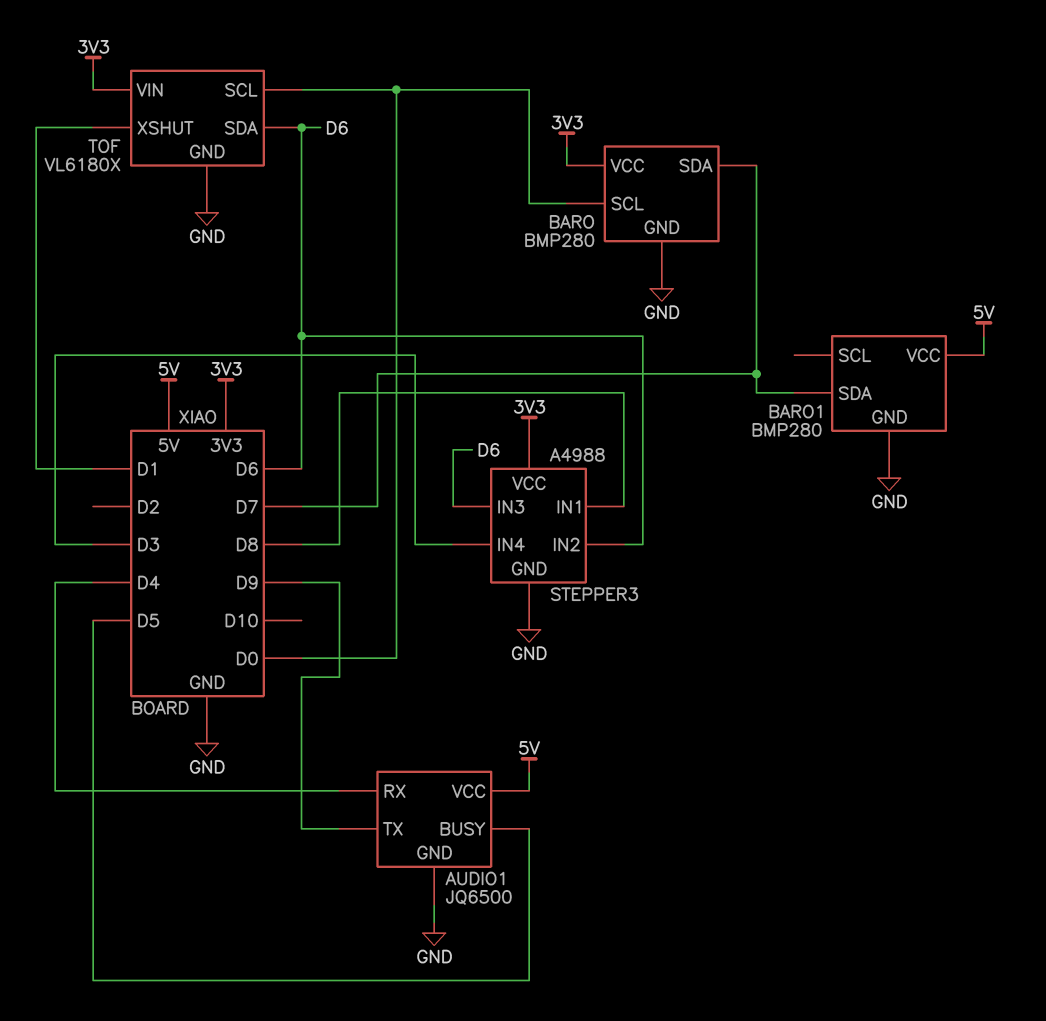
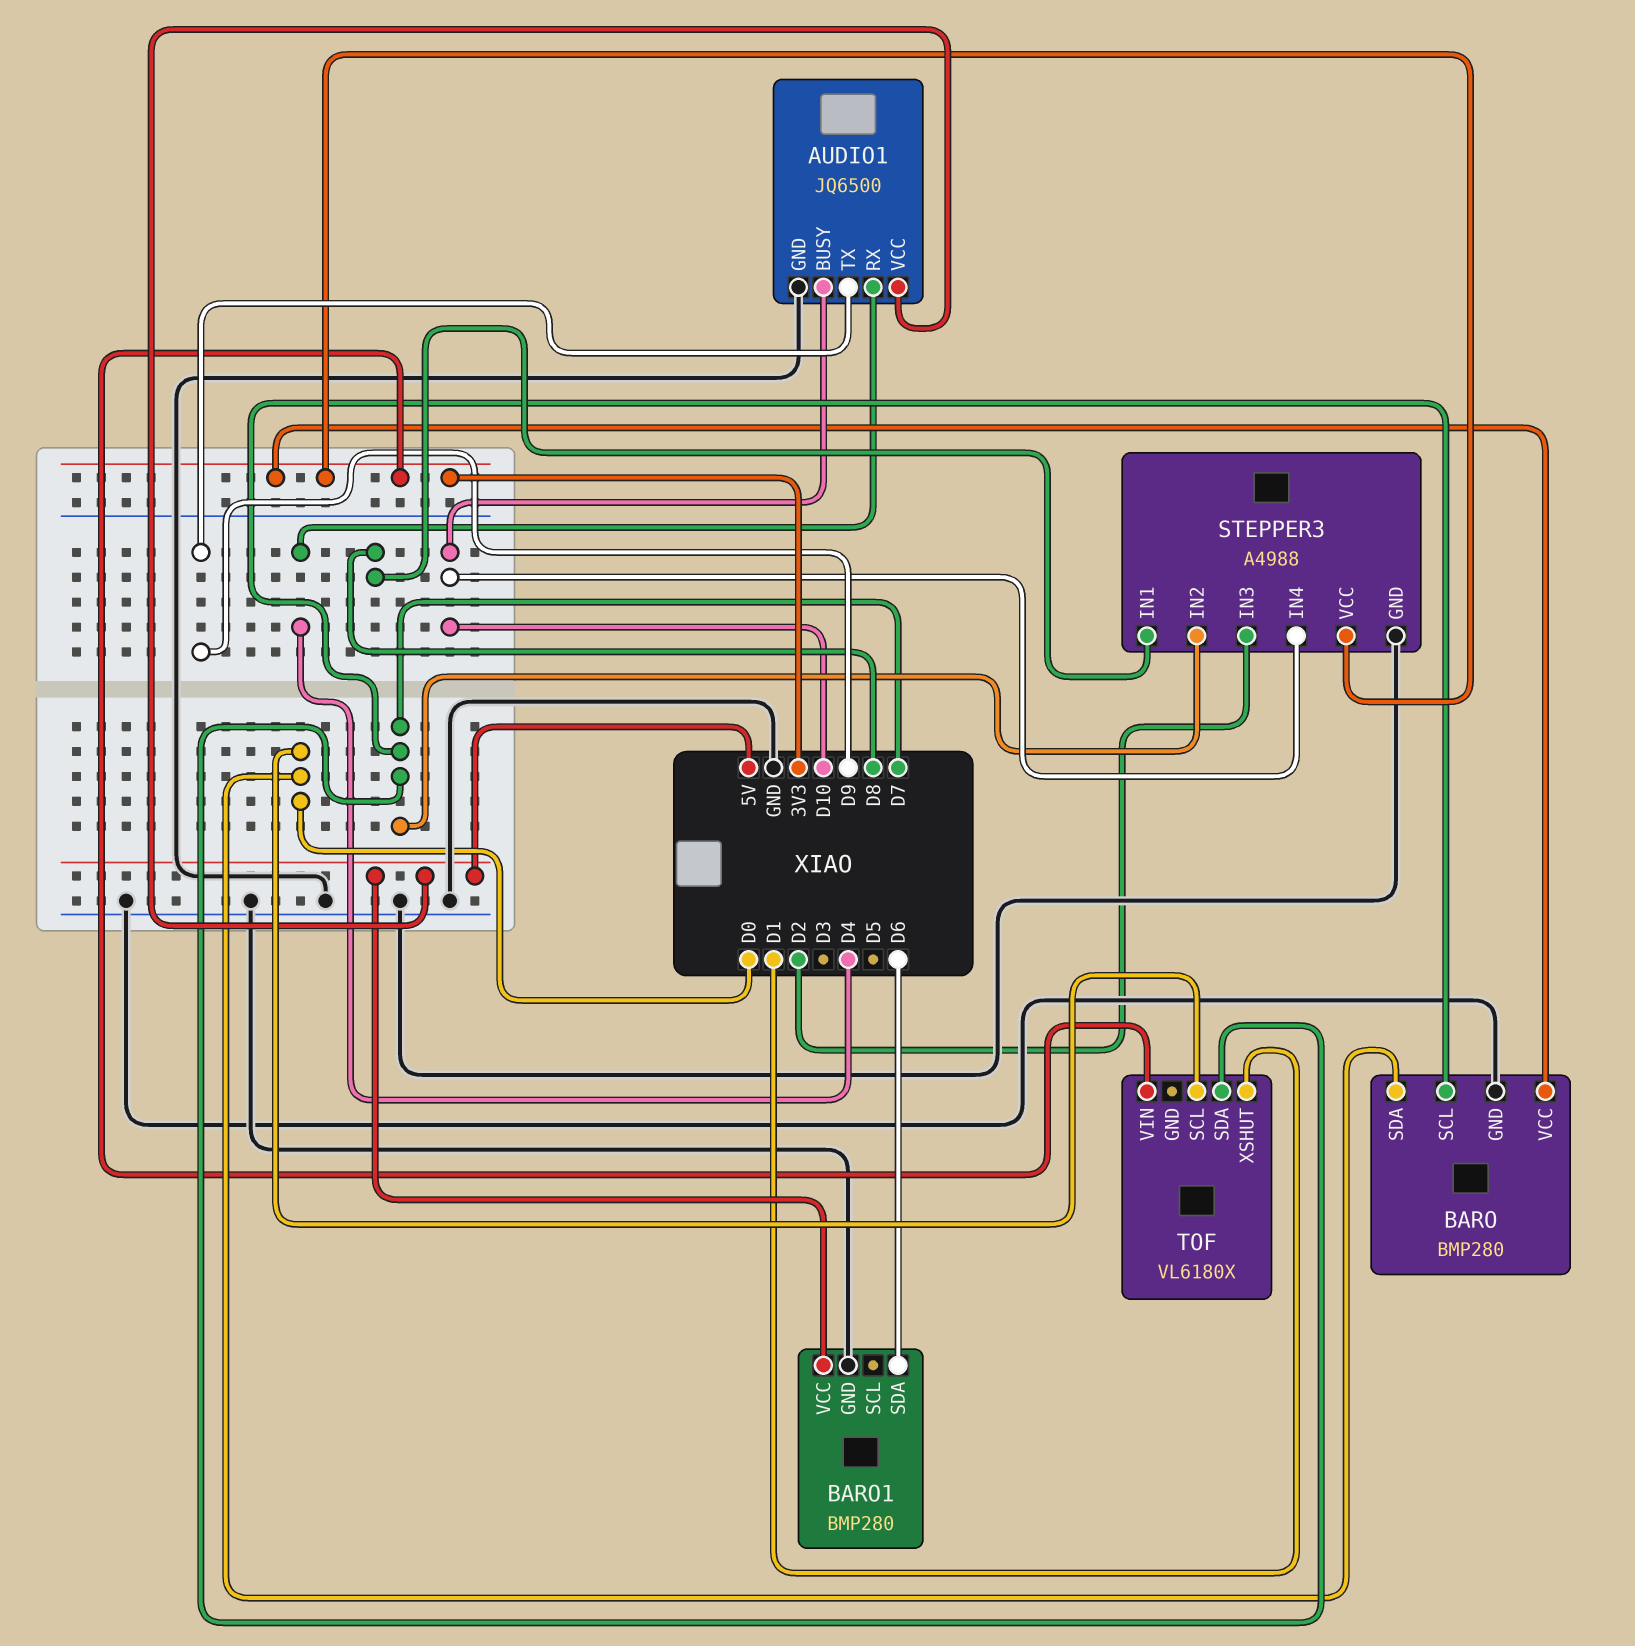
AUDIO1 pin BUSY: D5 -> D10
BARO pin SCL: D0 -> D7
BARO pin SDA: D7 -> D0
BARO1 pin SDA: D7 -> D6
STEPPER3 pin IN2: D6 -> D7
STEPPER3 pin IN3: D6 -> D2
STEPPER3 pin IN4: D3 -> D10
TOF pin GND: GND -> none
TOF pin SDA: D6 -> D7

